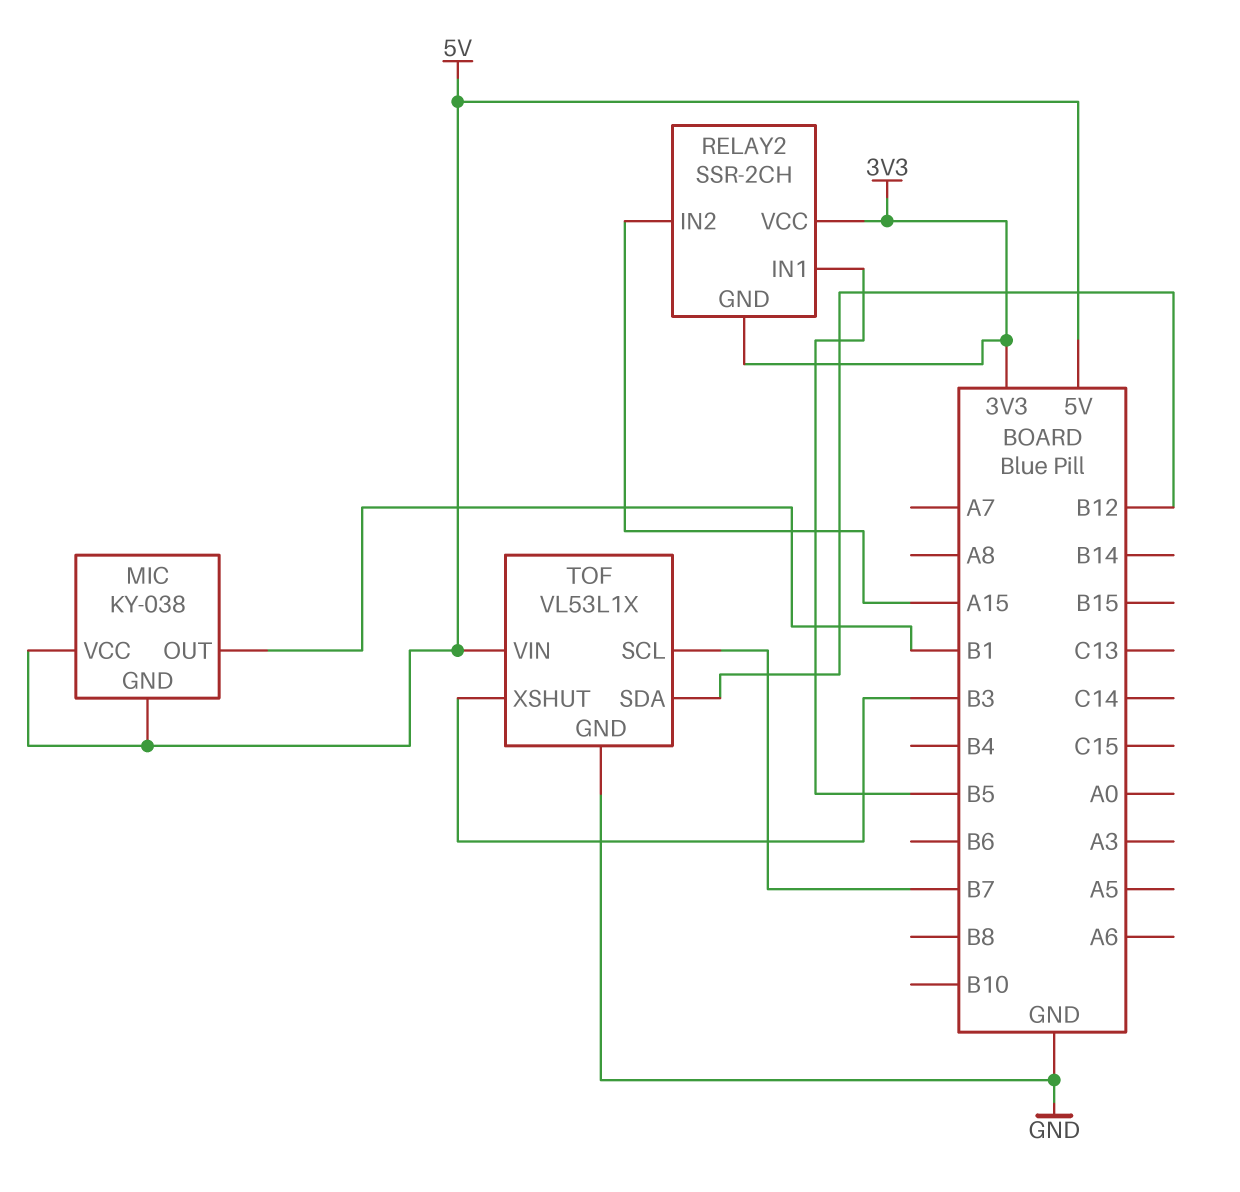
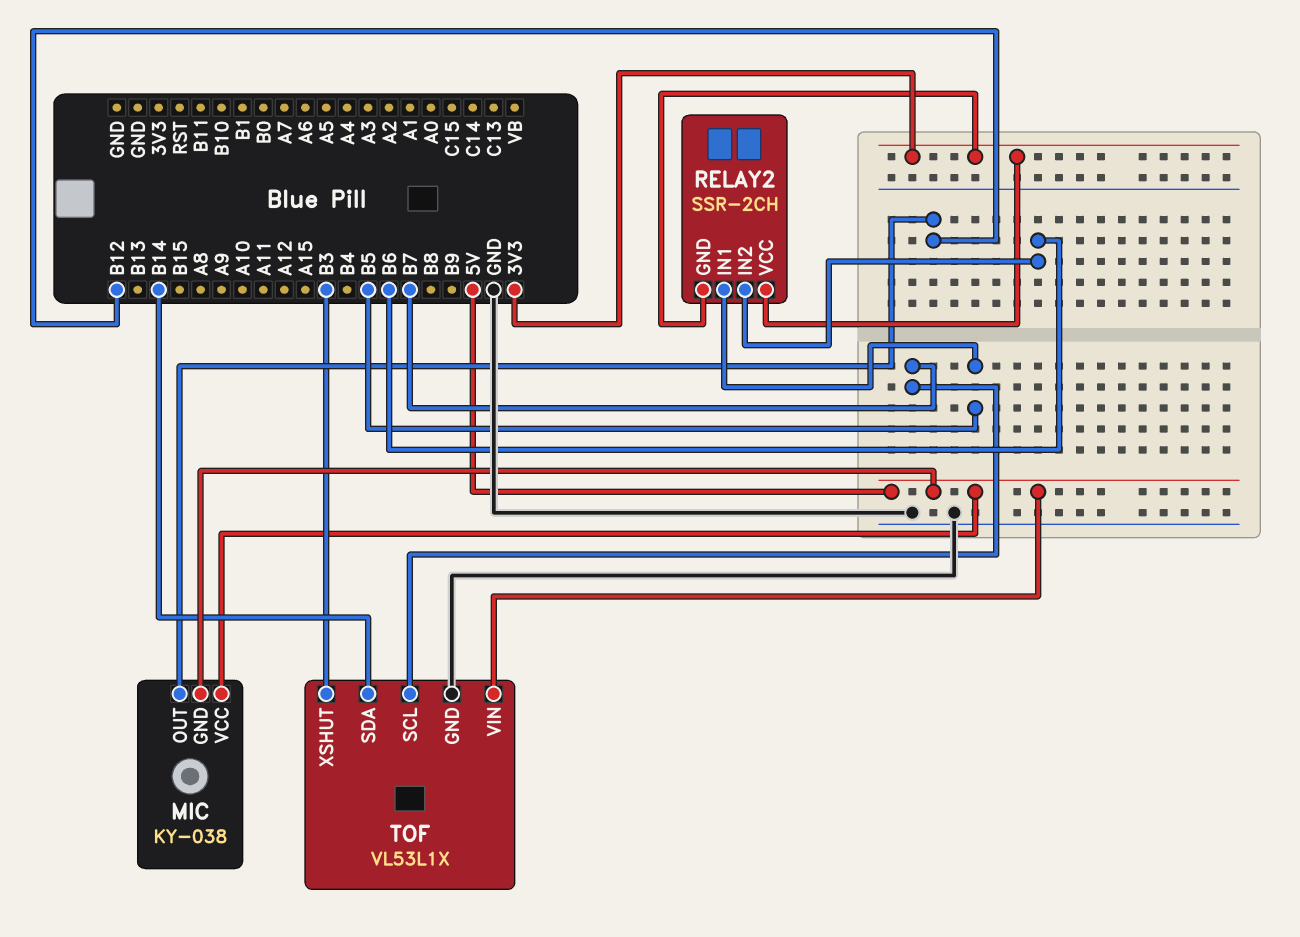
MIC pin OUT: B1 -> B12
RELAY2 pin IN2: A15 -> B6
TOF pin SDA: B12 -> B14

